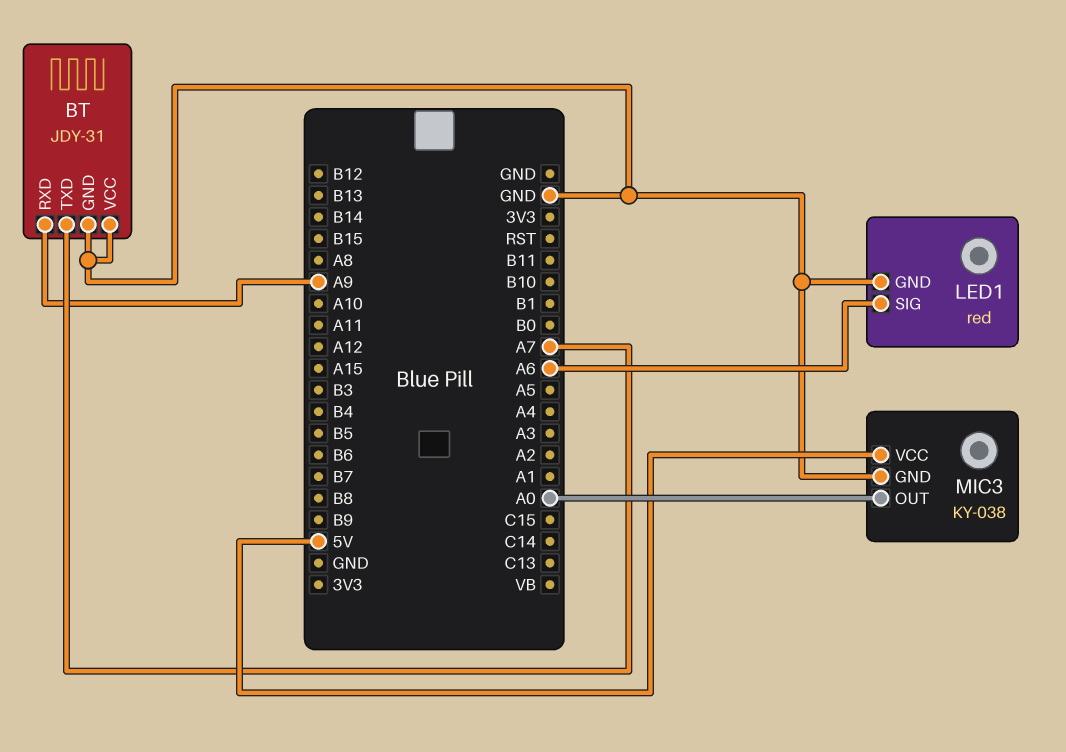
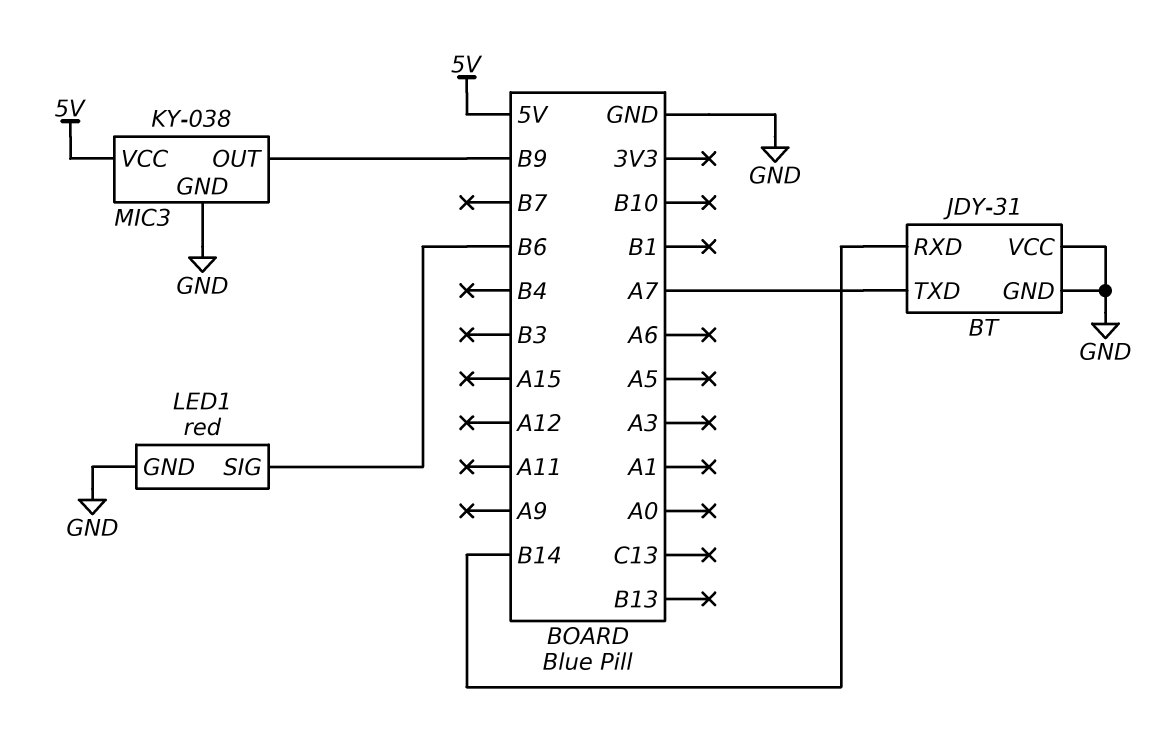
BT pin RXD: A9 -> B14
LED1 pin SIG: A6 -> B6
MIC3 pin OUT: A0 -> B9

